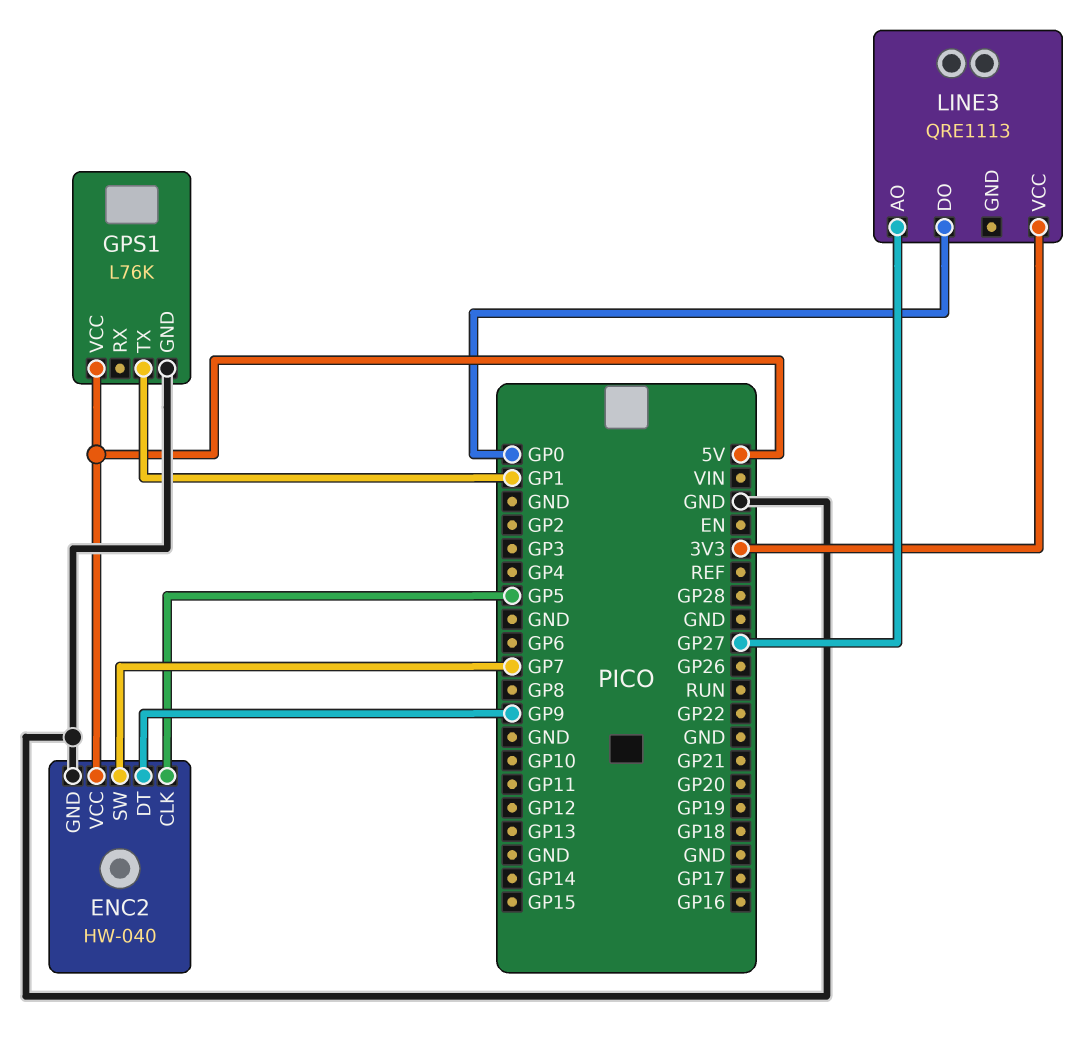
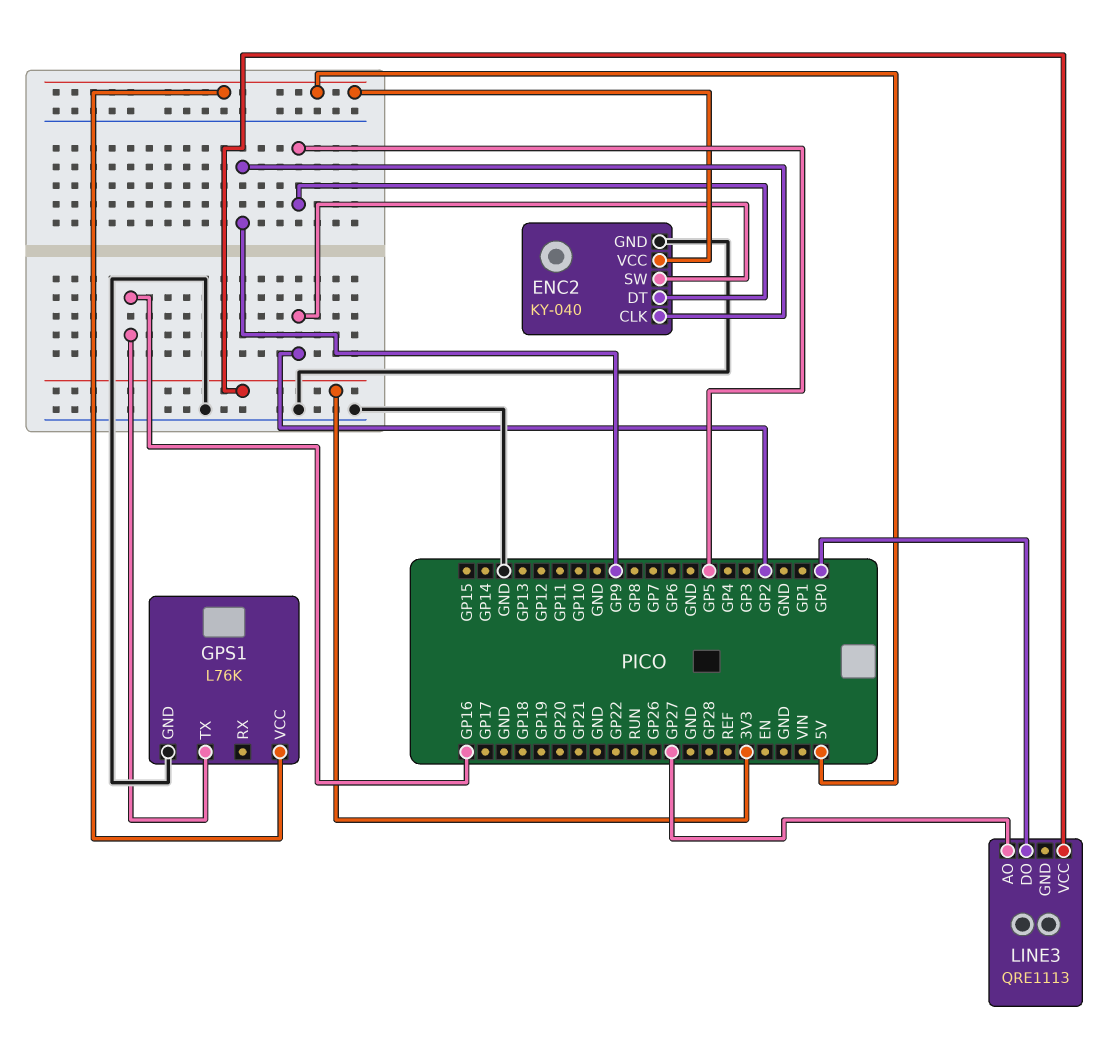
ENC2: HW-040 -> KY-040
ENC2 pin CLK: GP5 -> GP9
ENC2 pin DT: GP9 -> GP5
ENC2 pin SW: GP7 -> GP2
GPS1 pin TX: GP1 -> GP16

